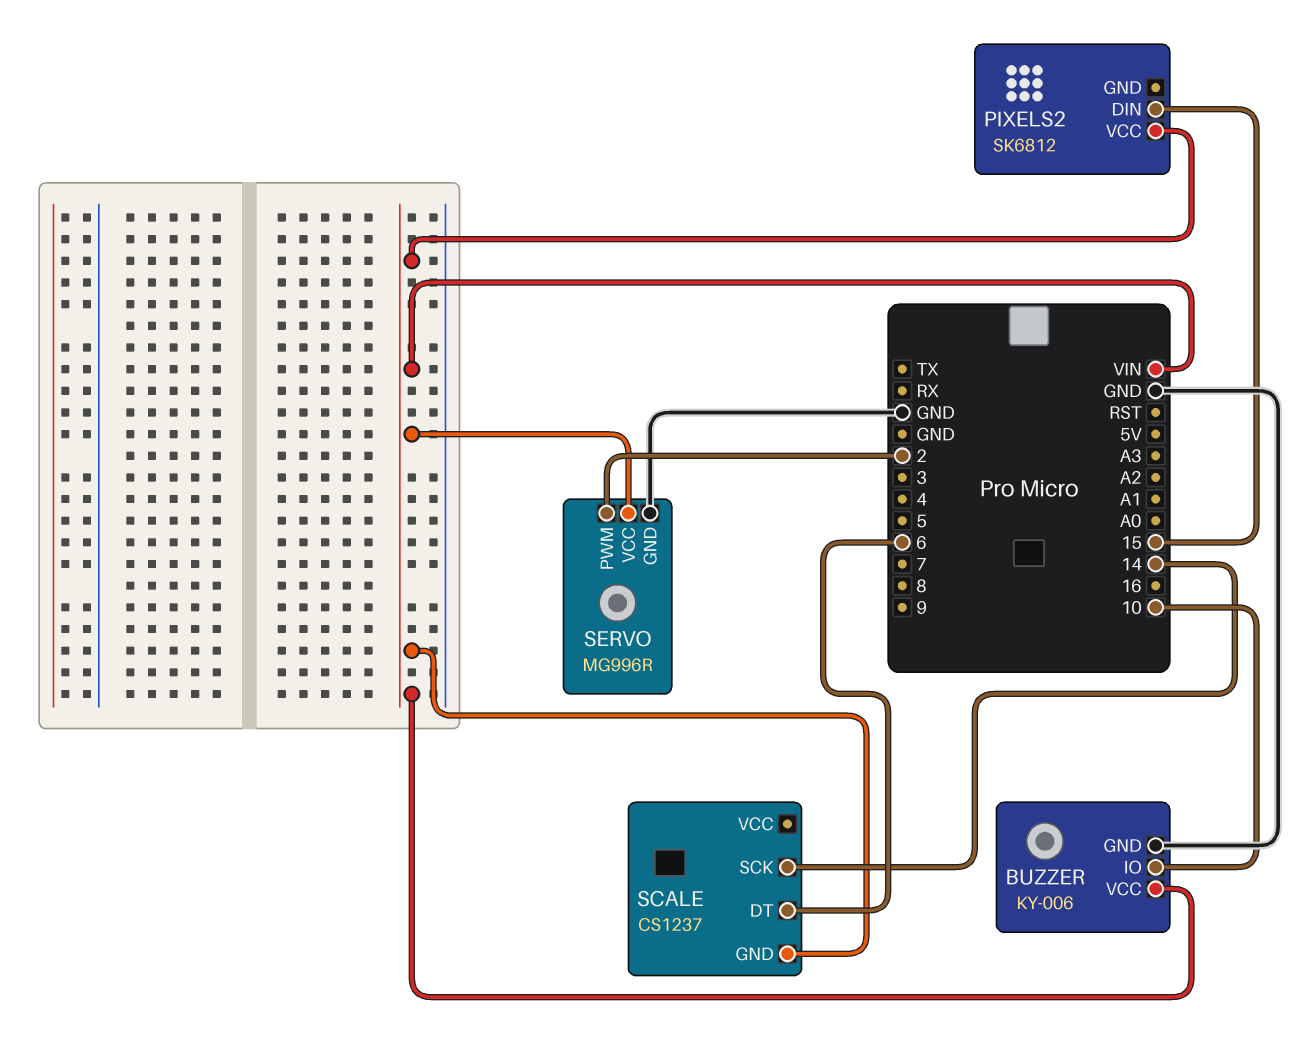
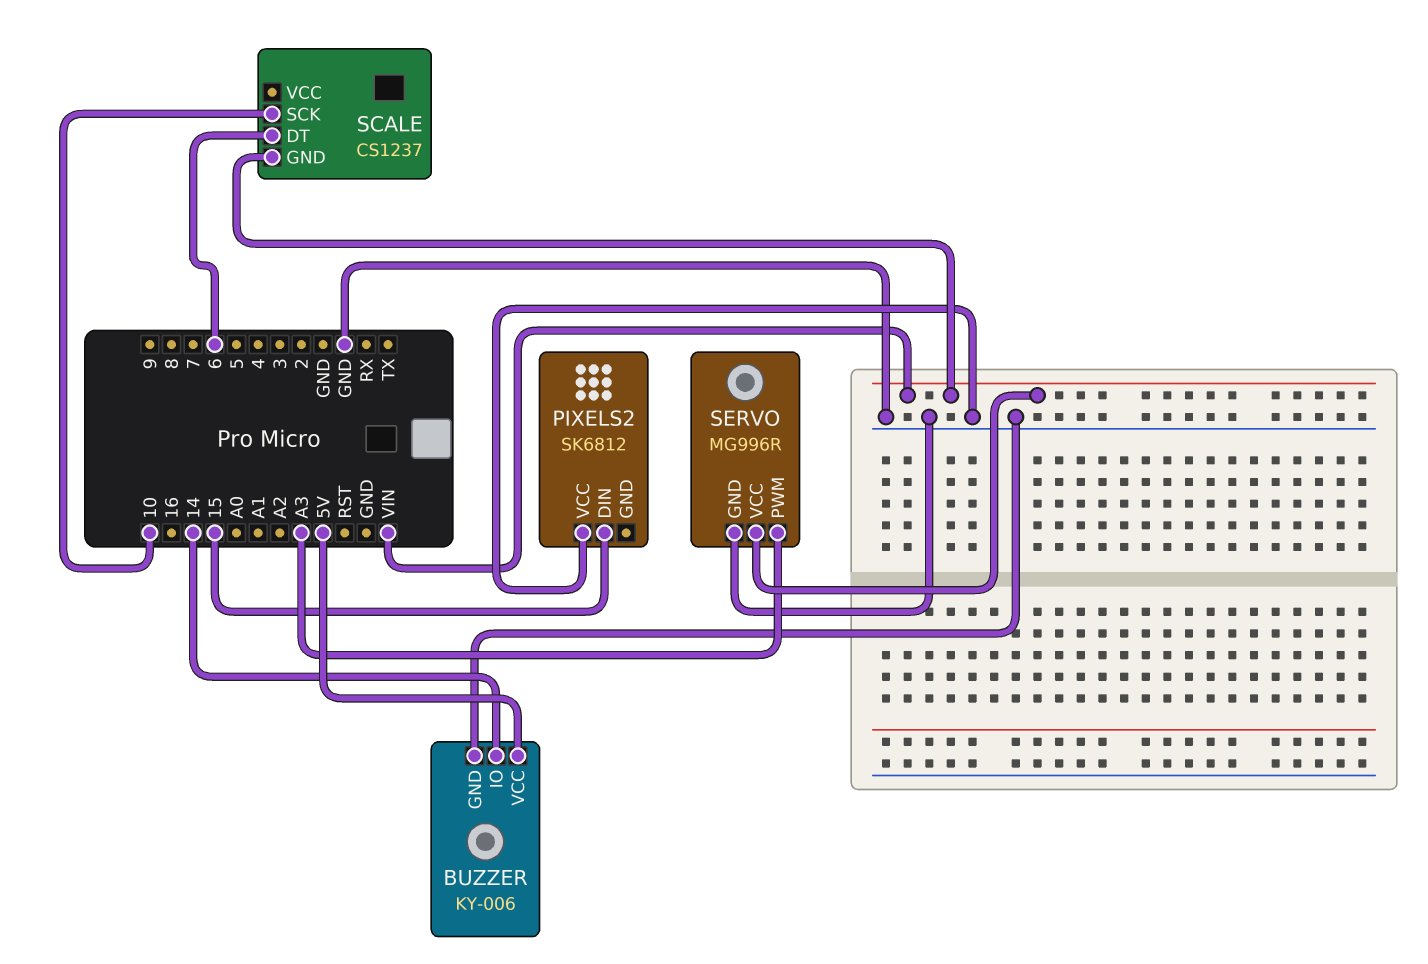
BUZZER pin IO: 10 -> 14
BUZZER pin VCC: VIN -> 5V
PIXELS2 pin VCC: VIN -> GND
SCALE pin SCK: 14 -> 10
SERVO pin PWM: 2 -> A3

